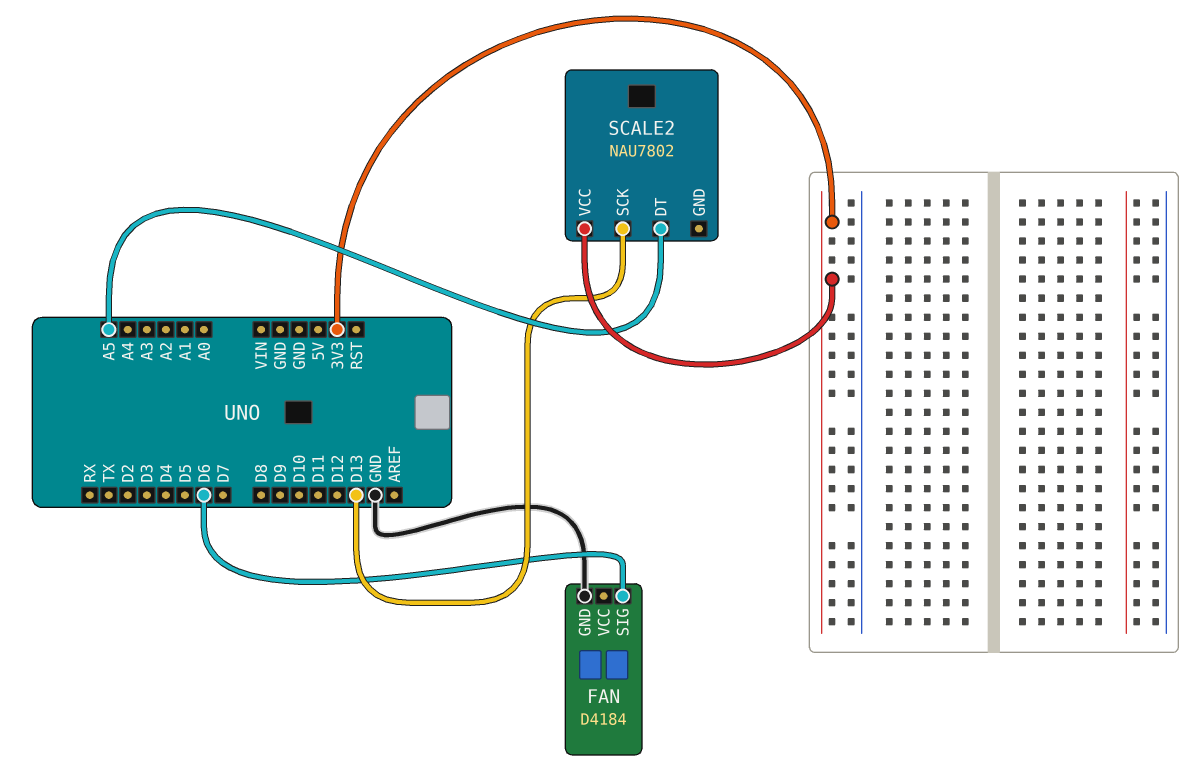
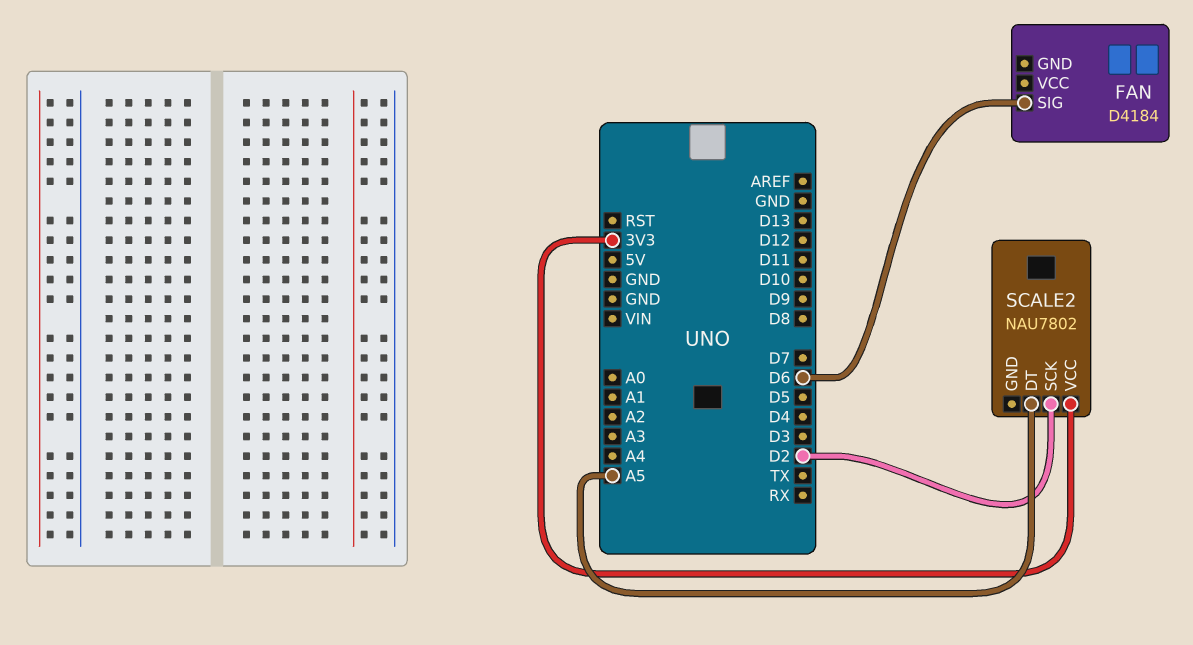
FAN pin GND: GND -> none
SCALE2 pin SCK: D13 -> D2

